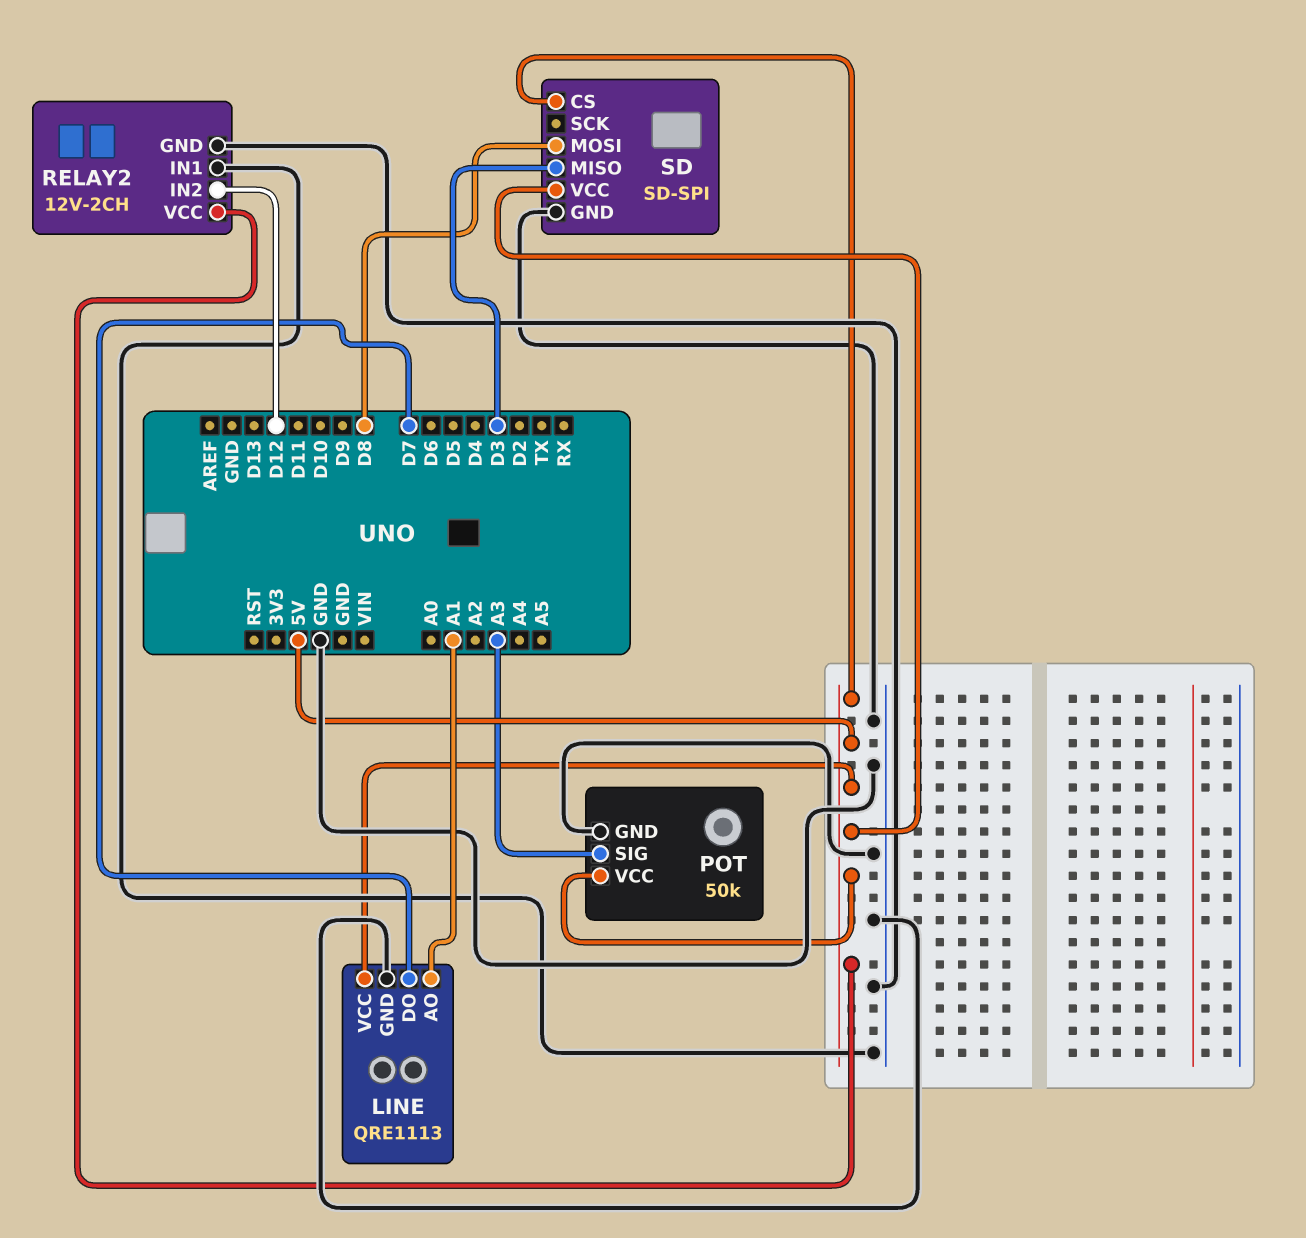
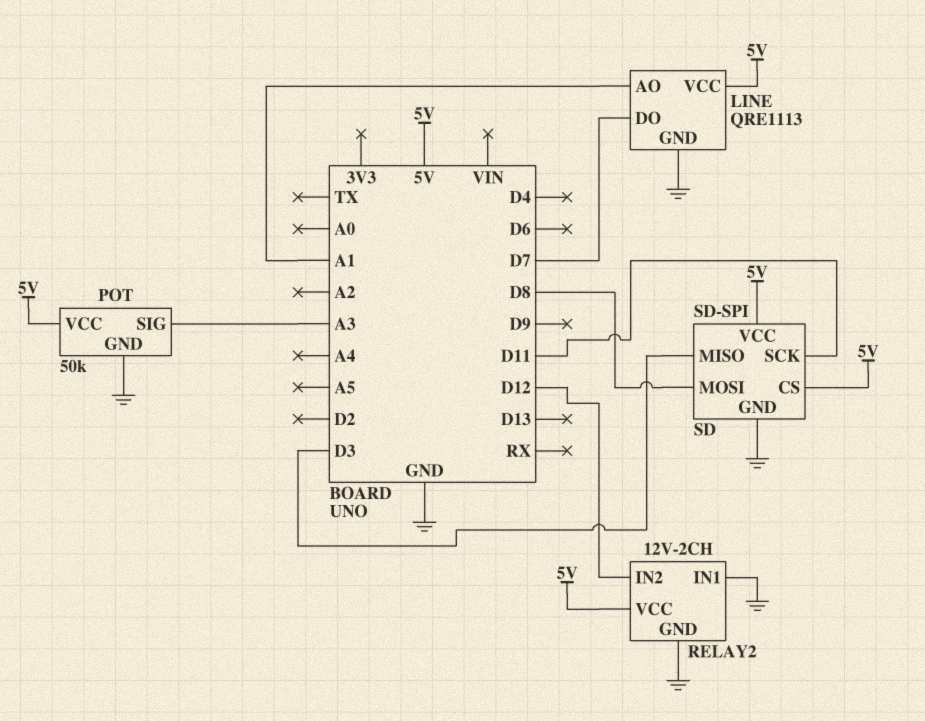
SD pin SCK: none -> D11

